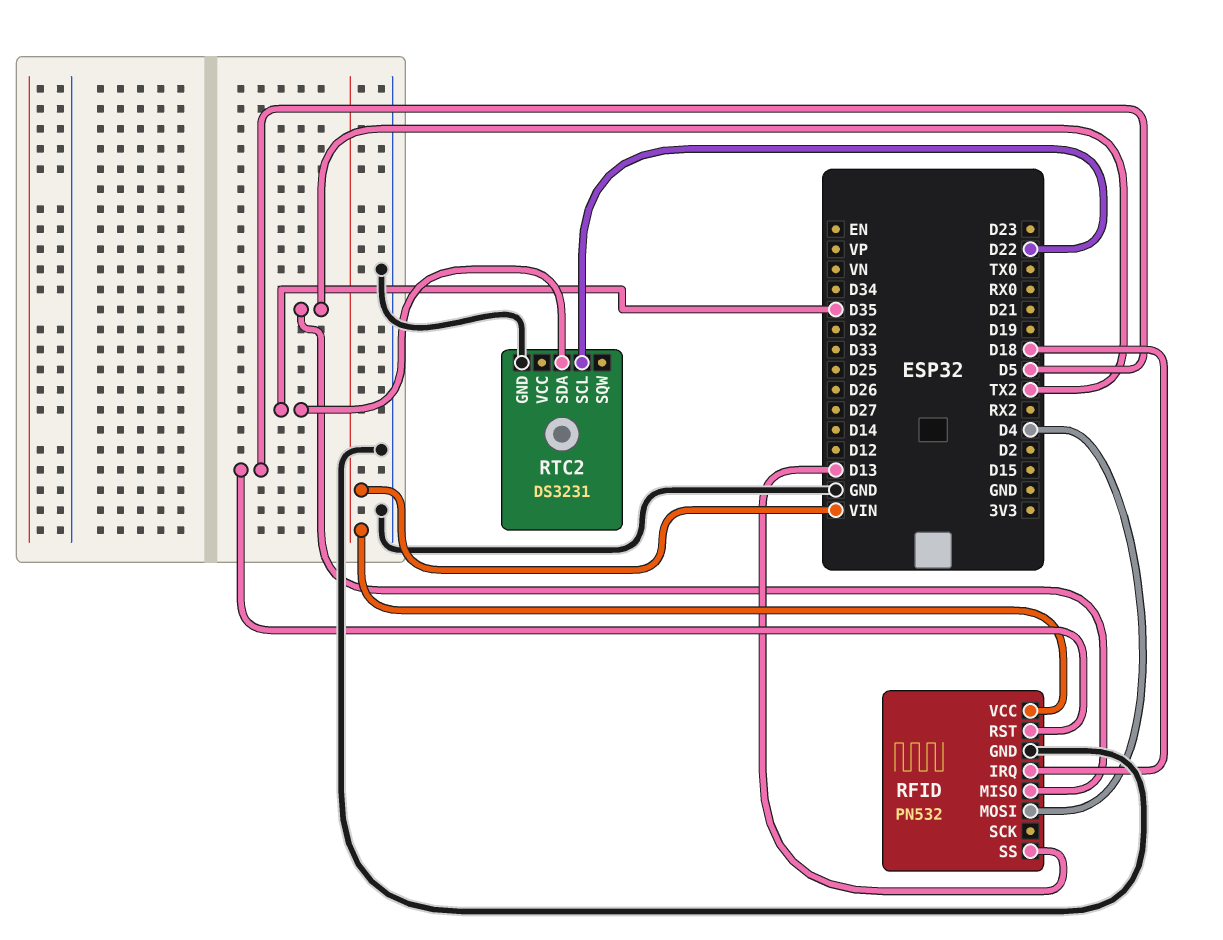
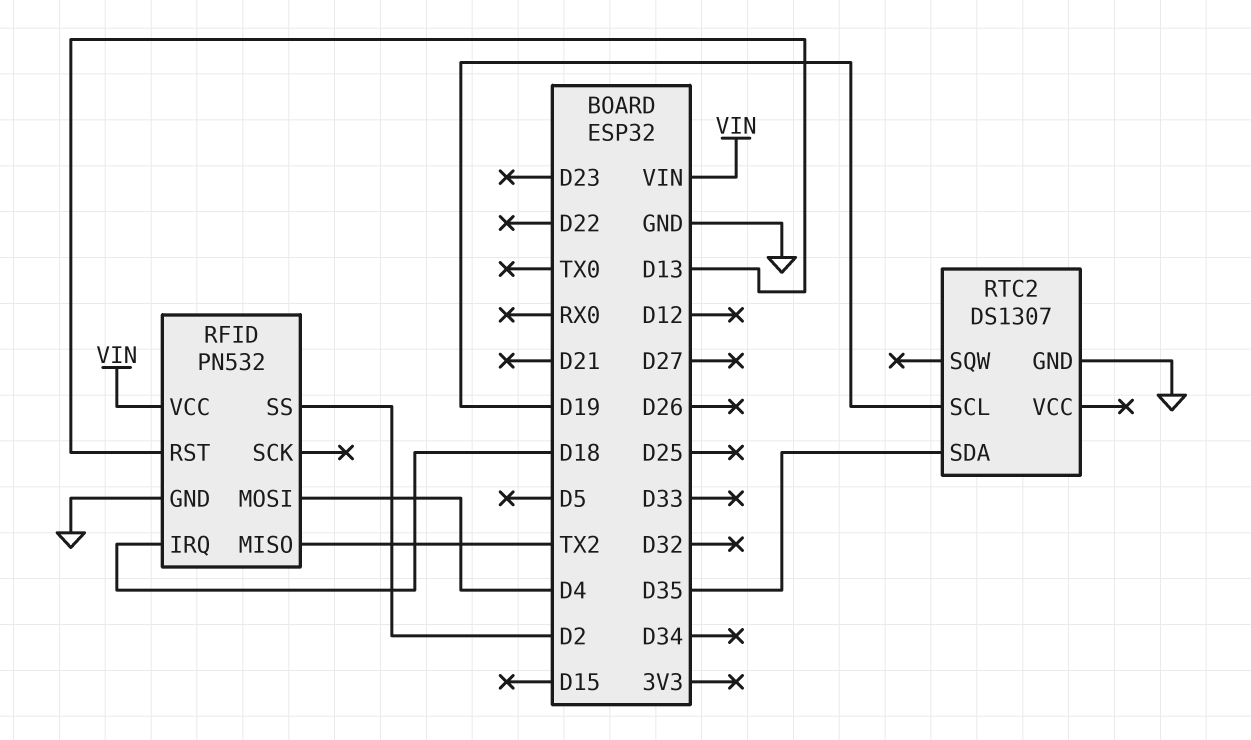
RFID pin RST: D5 -> D13
RFID pin SS: D13 -> D2
RTC2: DS3231 -> DS1307
RTC2 pin SCL: D22 -> D19

